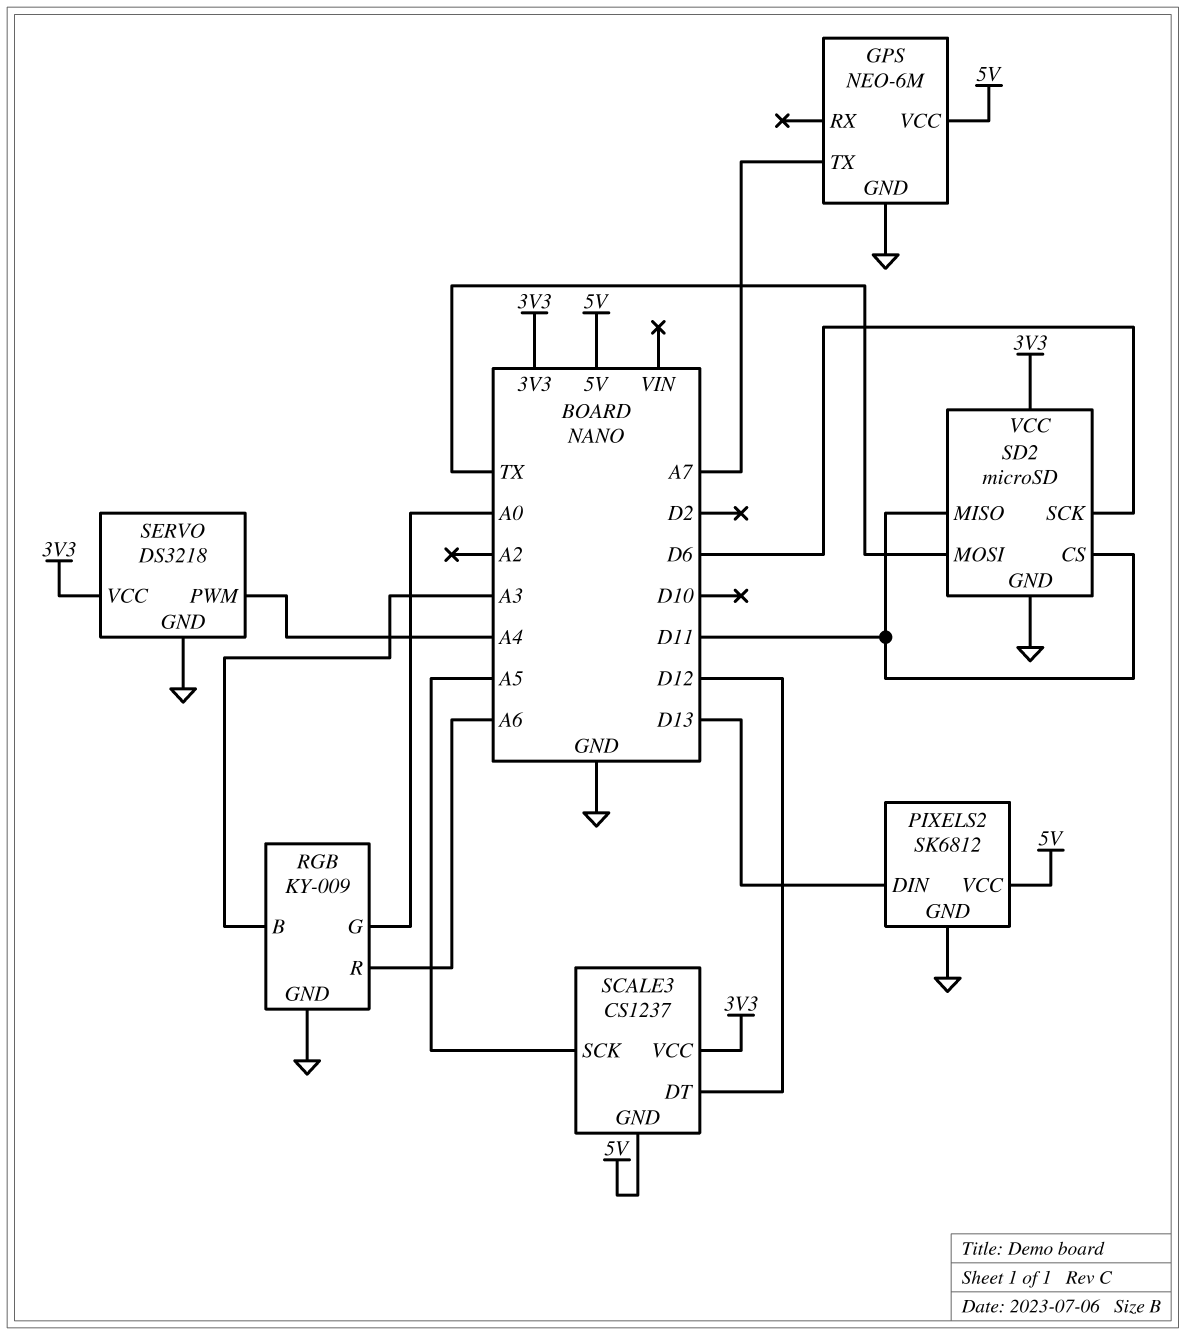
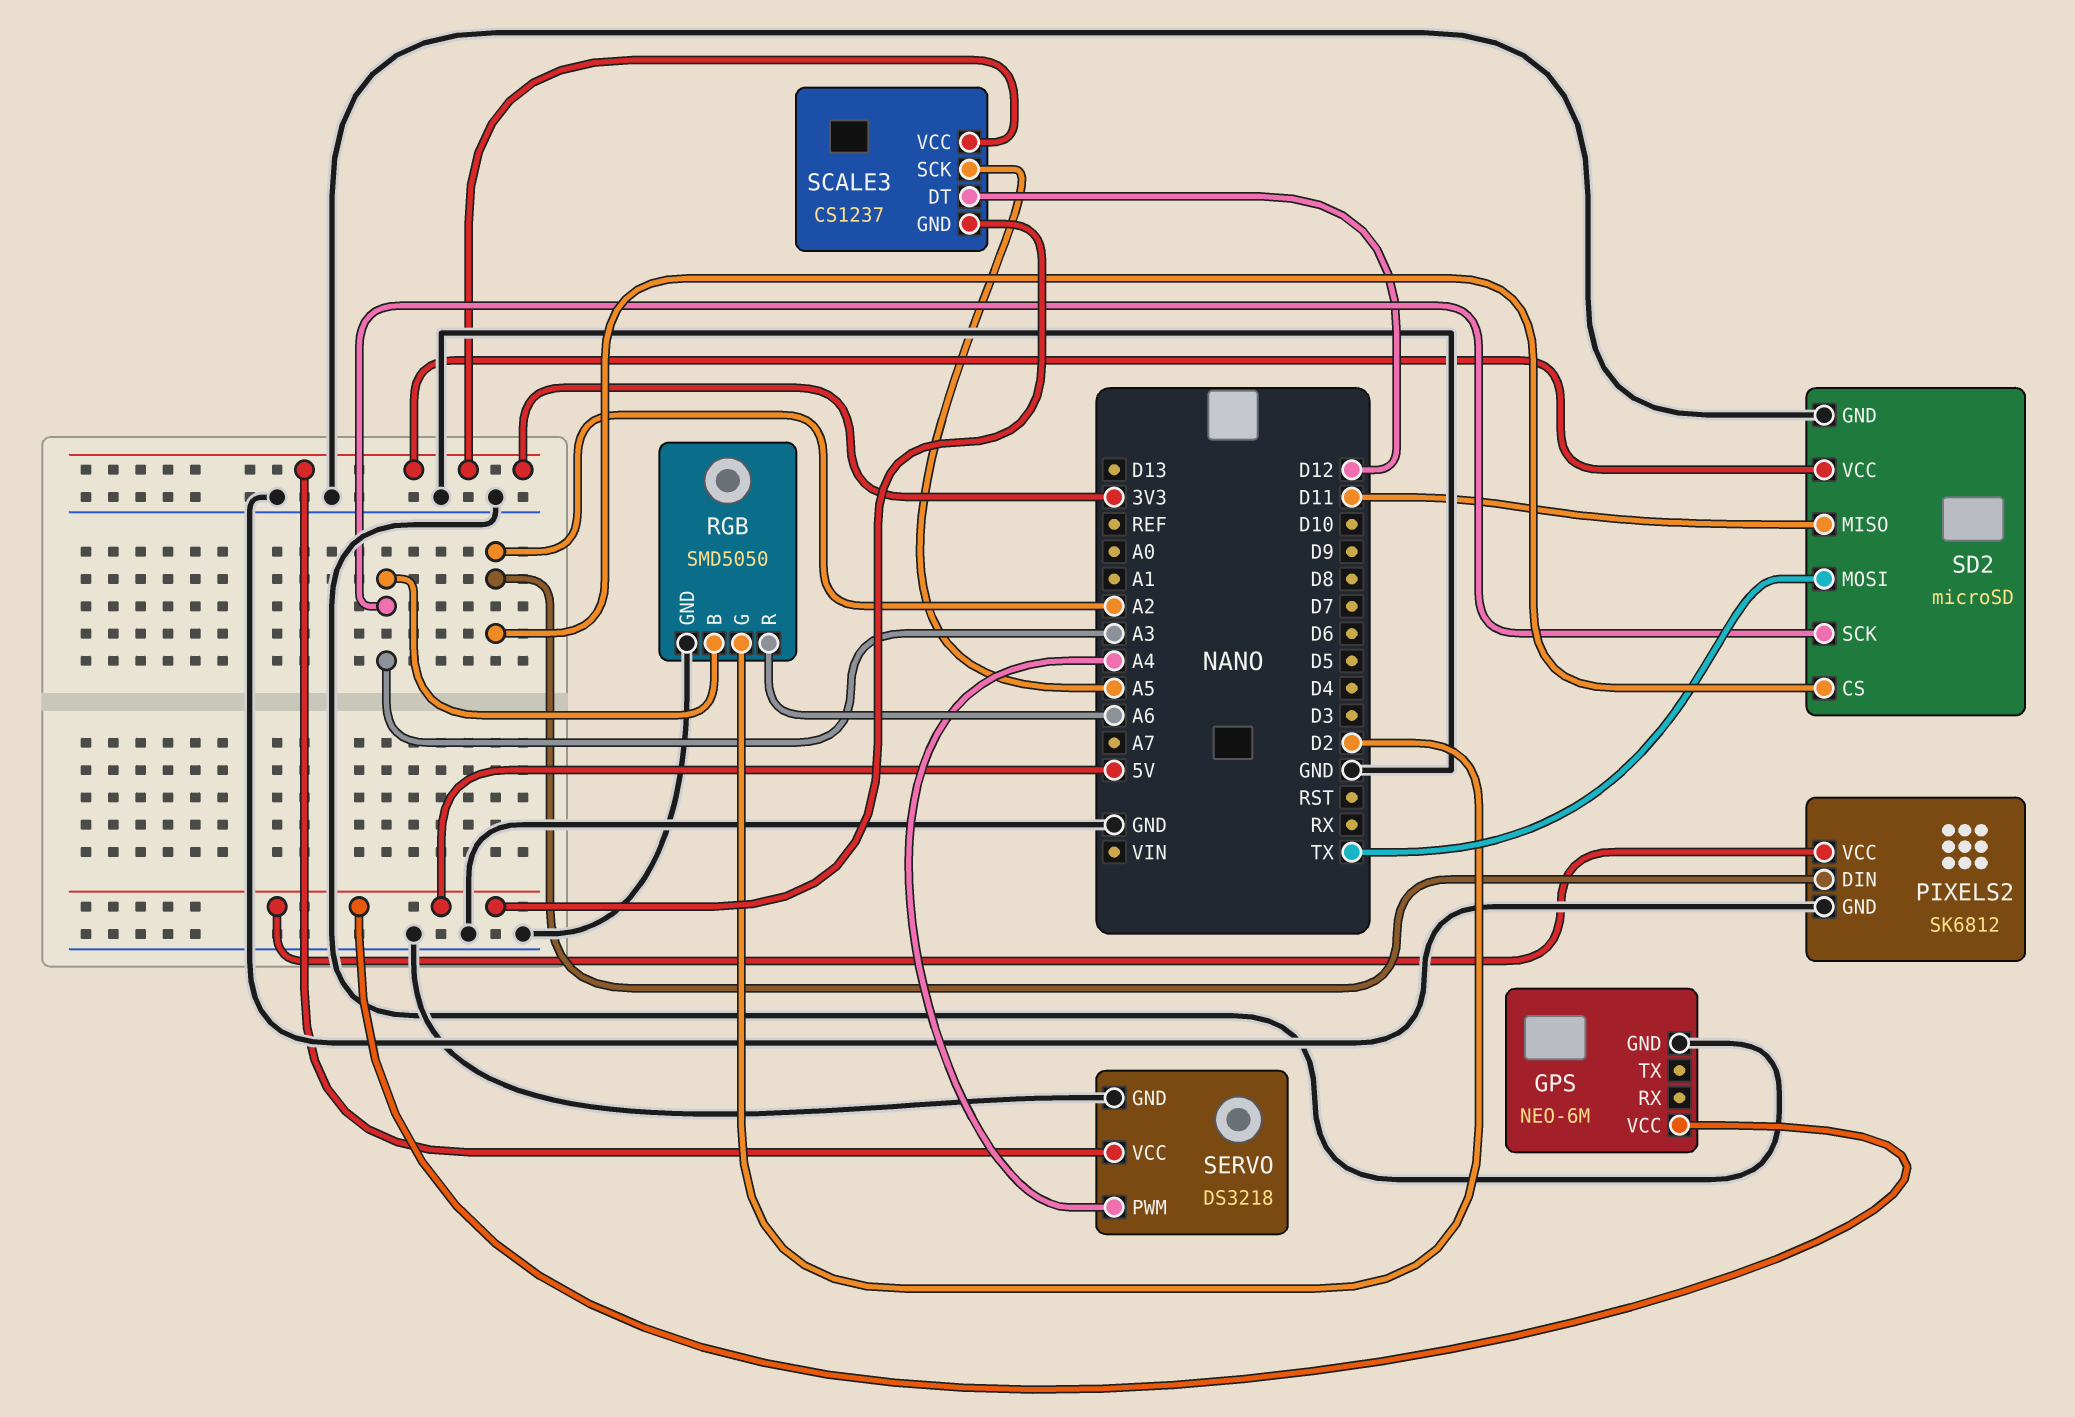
GPS pin TX: A7 -> none
PIXELS2 pin DIN: D13 -> A2
RGB: KY-009 -> SMD5050
RGB pin G: A0 -> D2
SD2 pin CS: D11 -> A2
SD2 pin SCK: D6 -> A3

